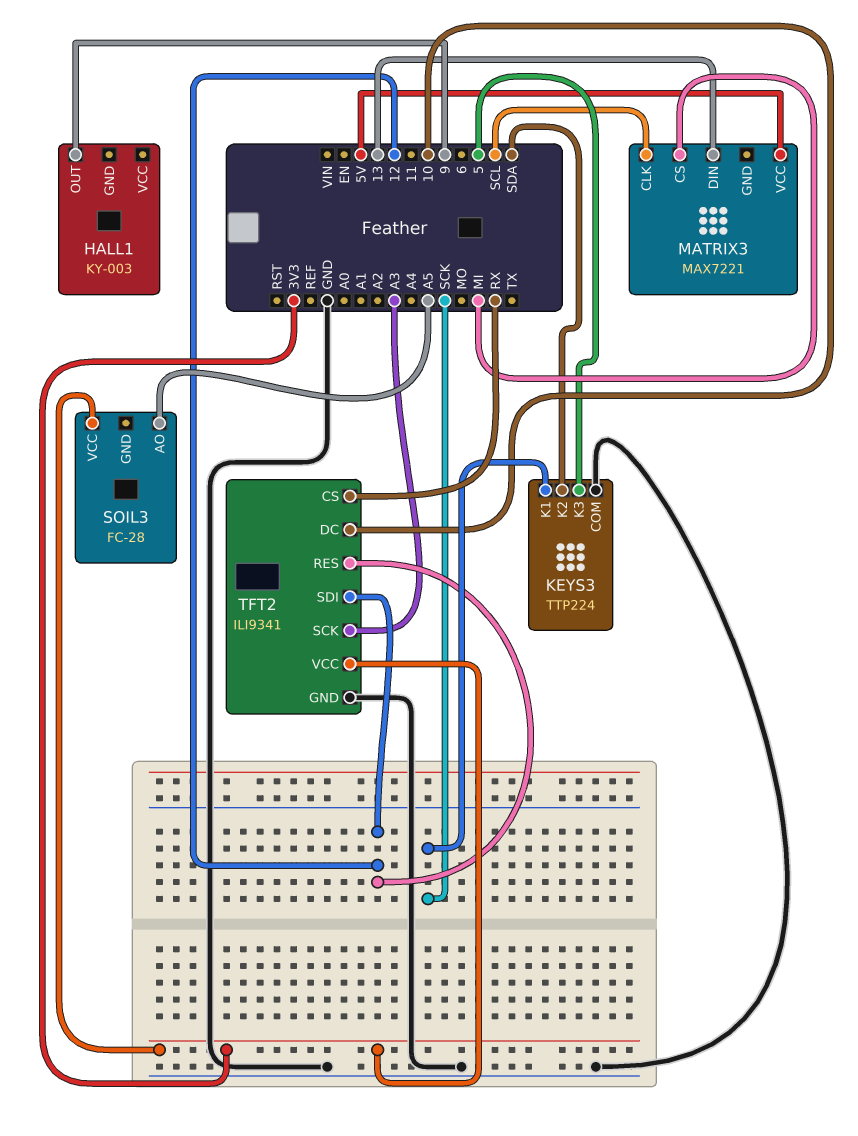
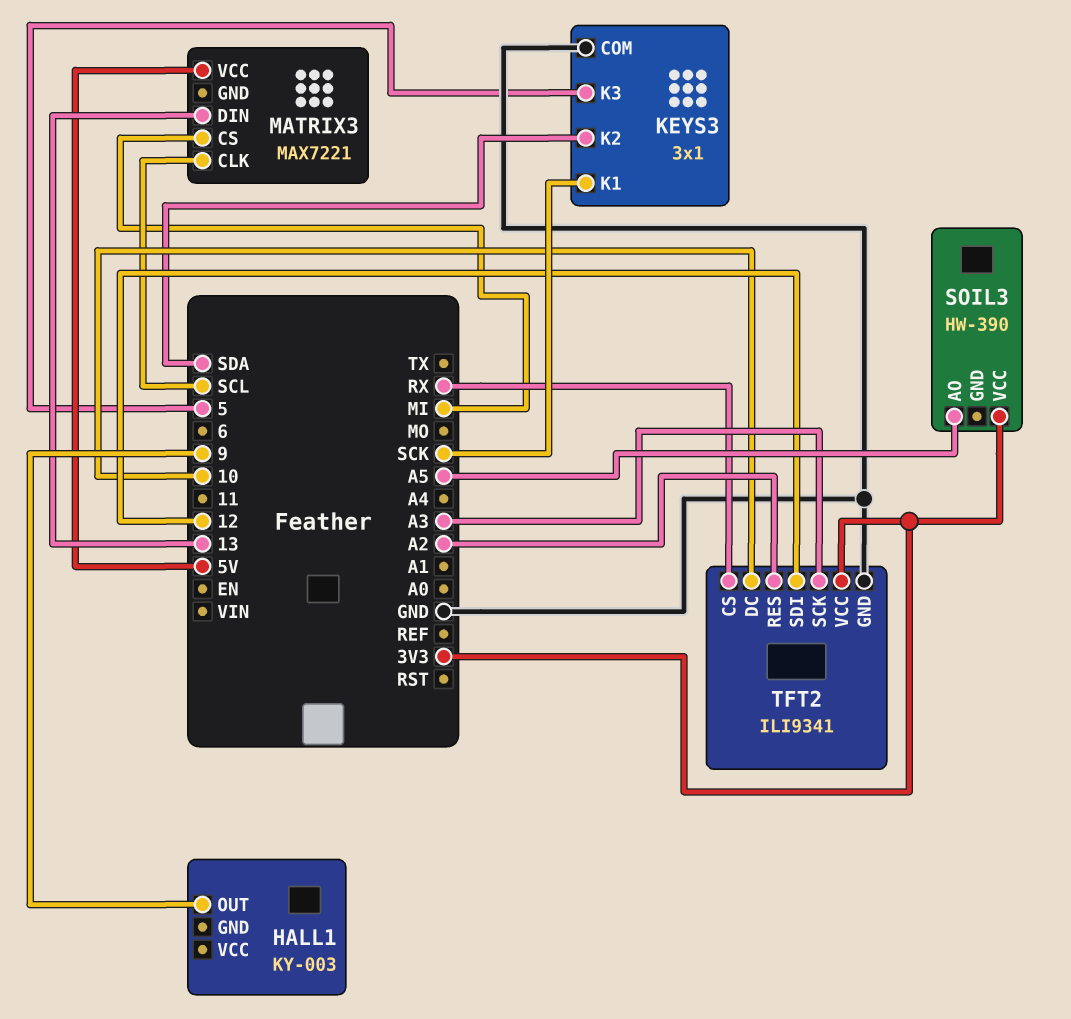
KEYS3: TTP224 -> 3x1
SOIL3: FC-28 -> HW-390
TFT2 pin RES: 12 -> A2

